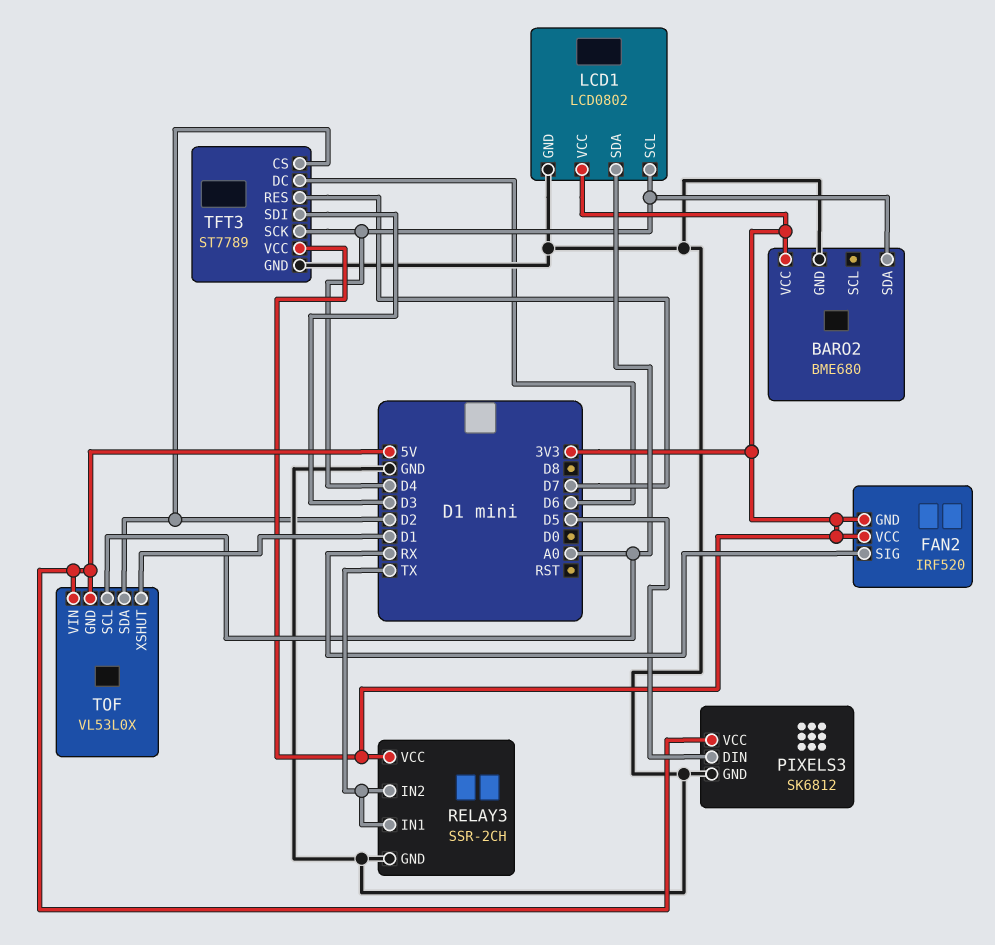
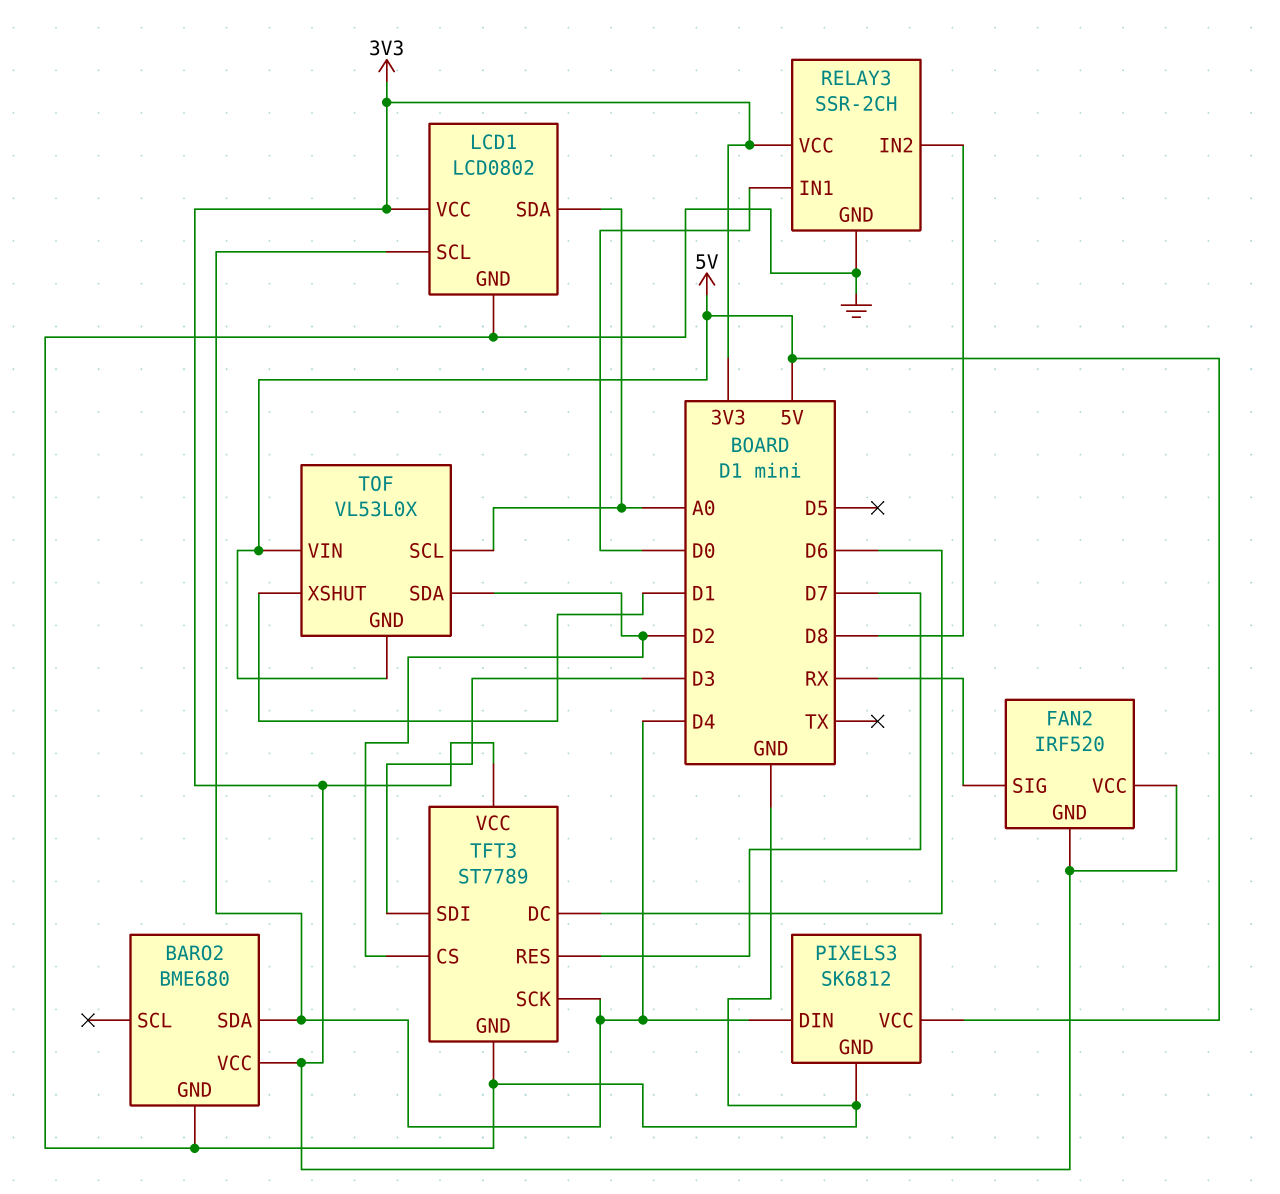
PIXELS3 pin DIN: D5 -> D4
RELAY3 pin IN1: TX -> D0
RELAY3 pin IN2: TX -> D8

